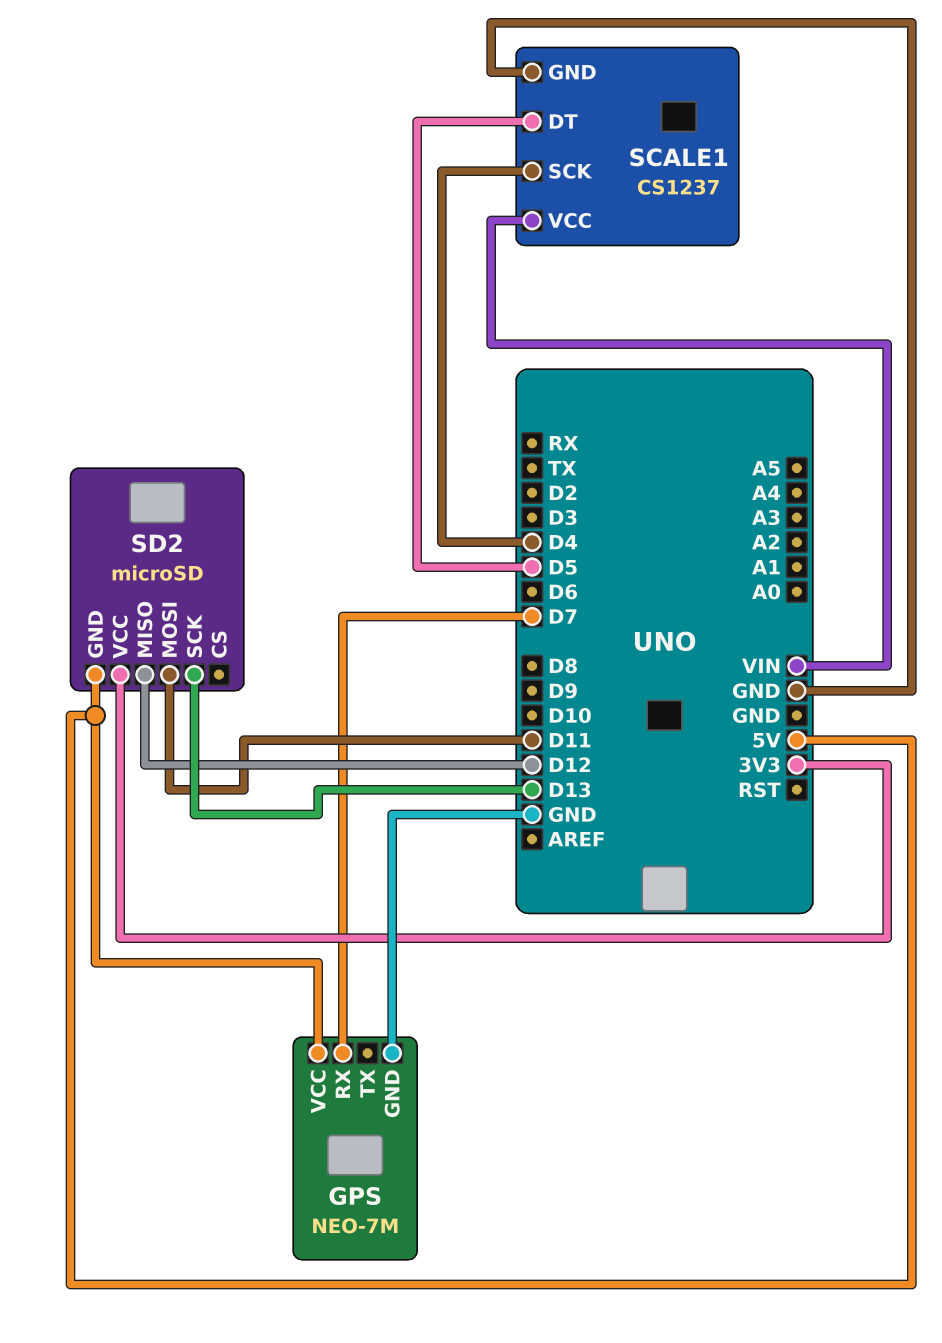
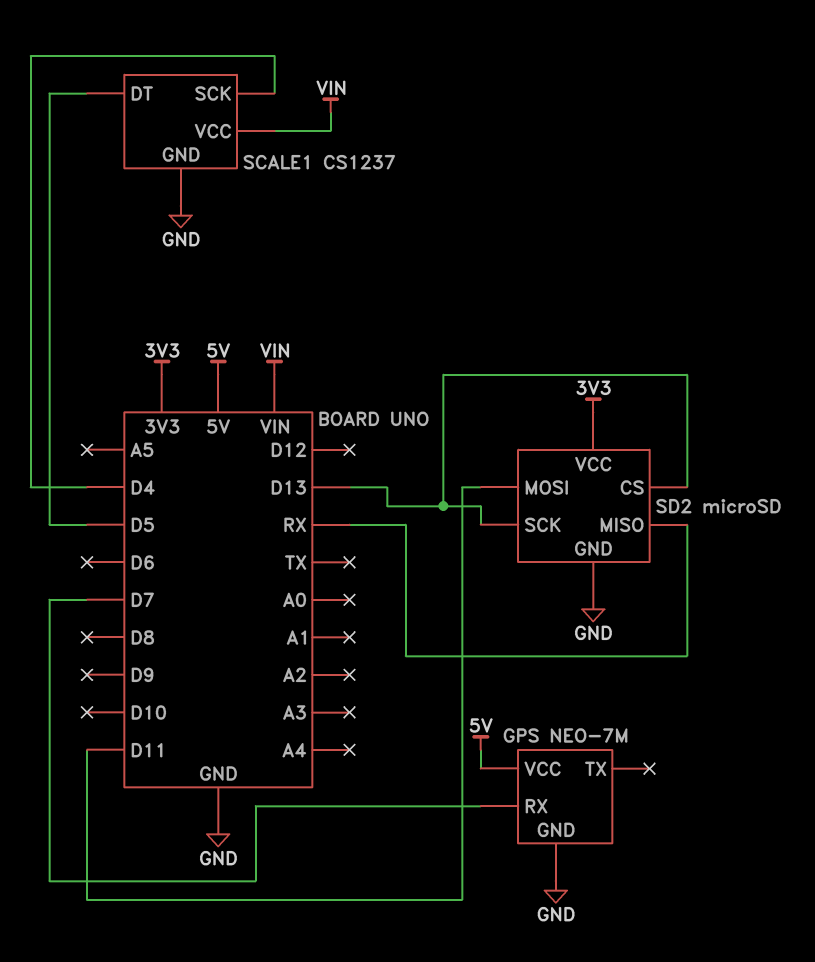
SD2 pin CS: none -> D13
SD2 pin GND: 5V -> GND
SD2 pin MISO: D12 -> RX

